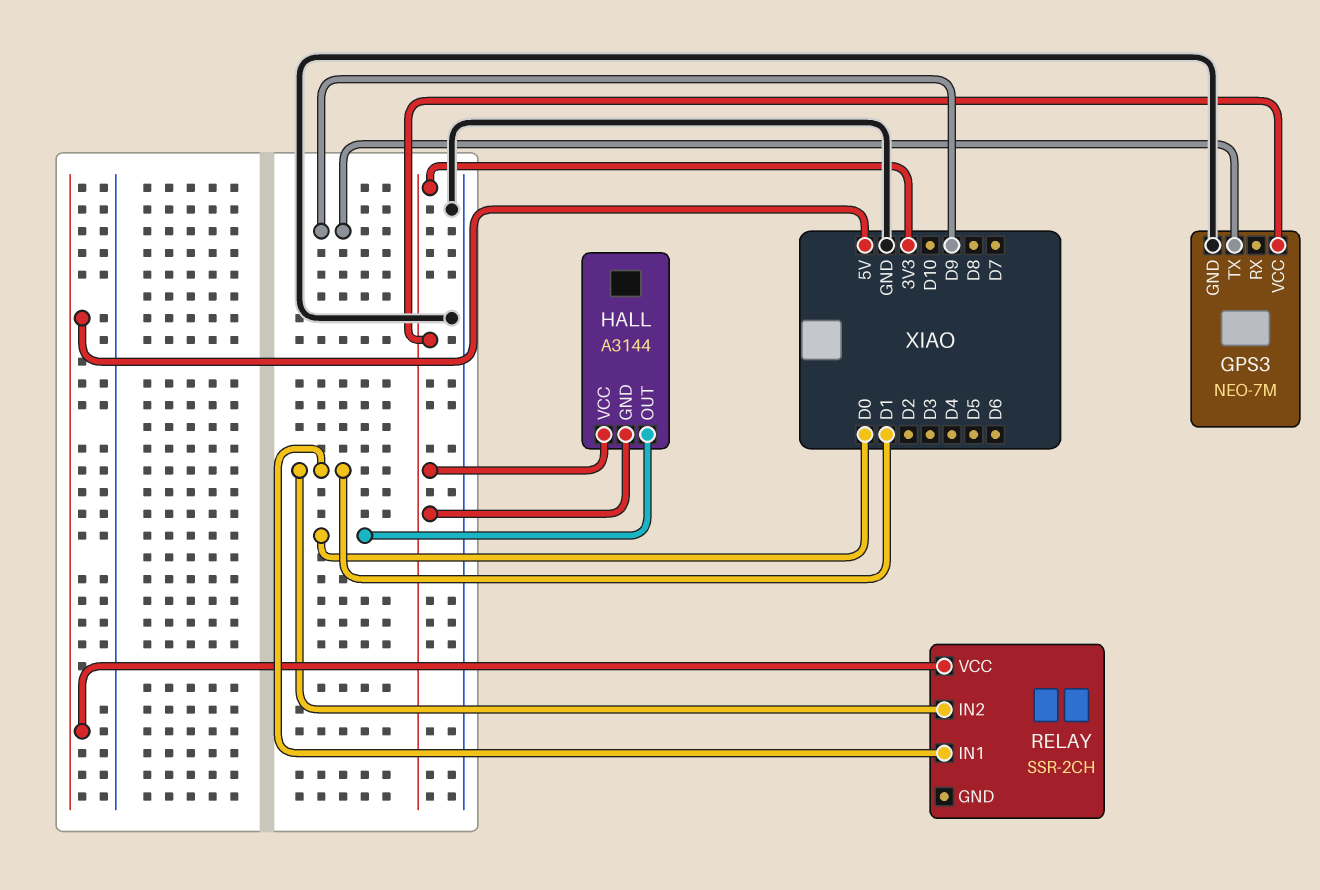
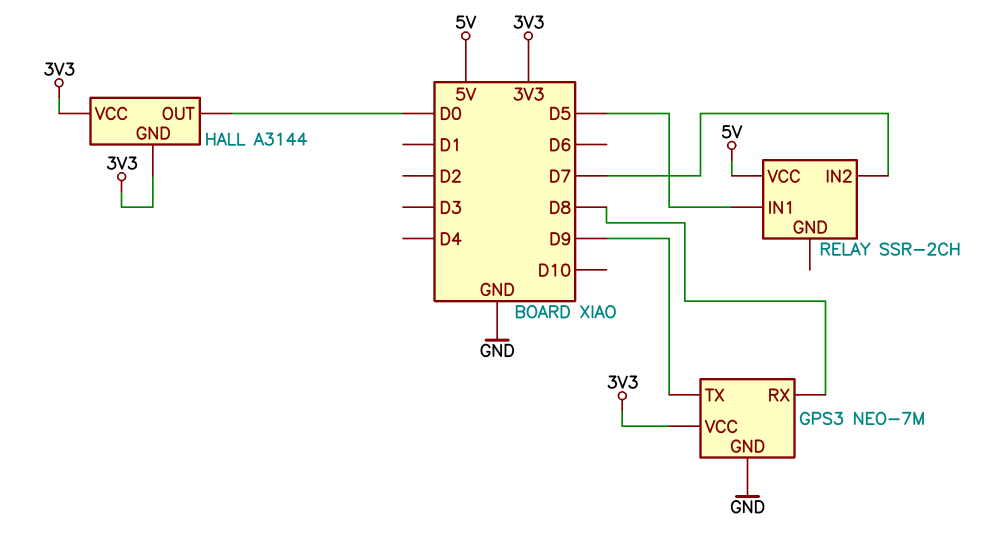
GPS3 pin RX: none -> D8
RELAY pin IN1: D1 -> D5
RELAY pin IN2: D1 -> D7

